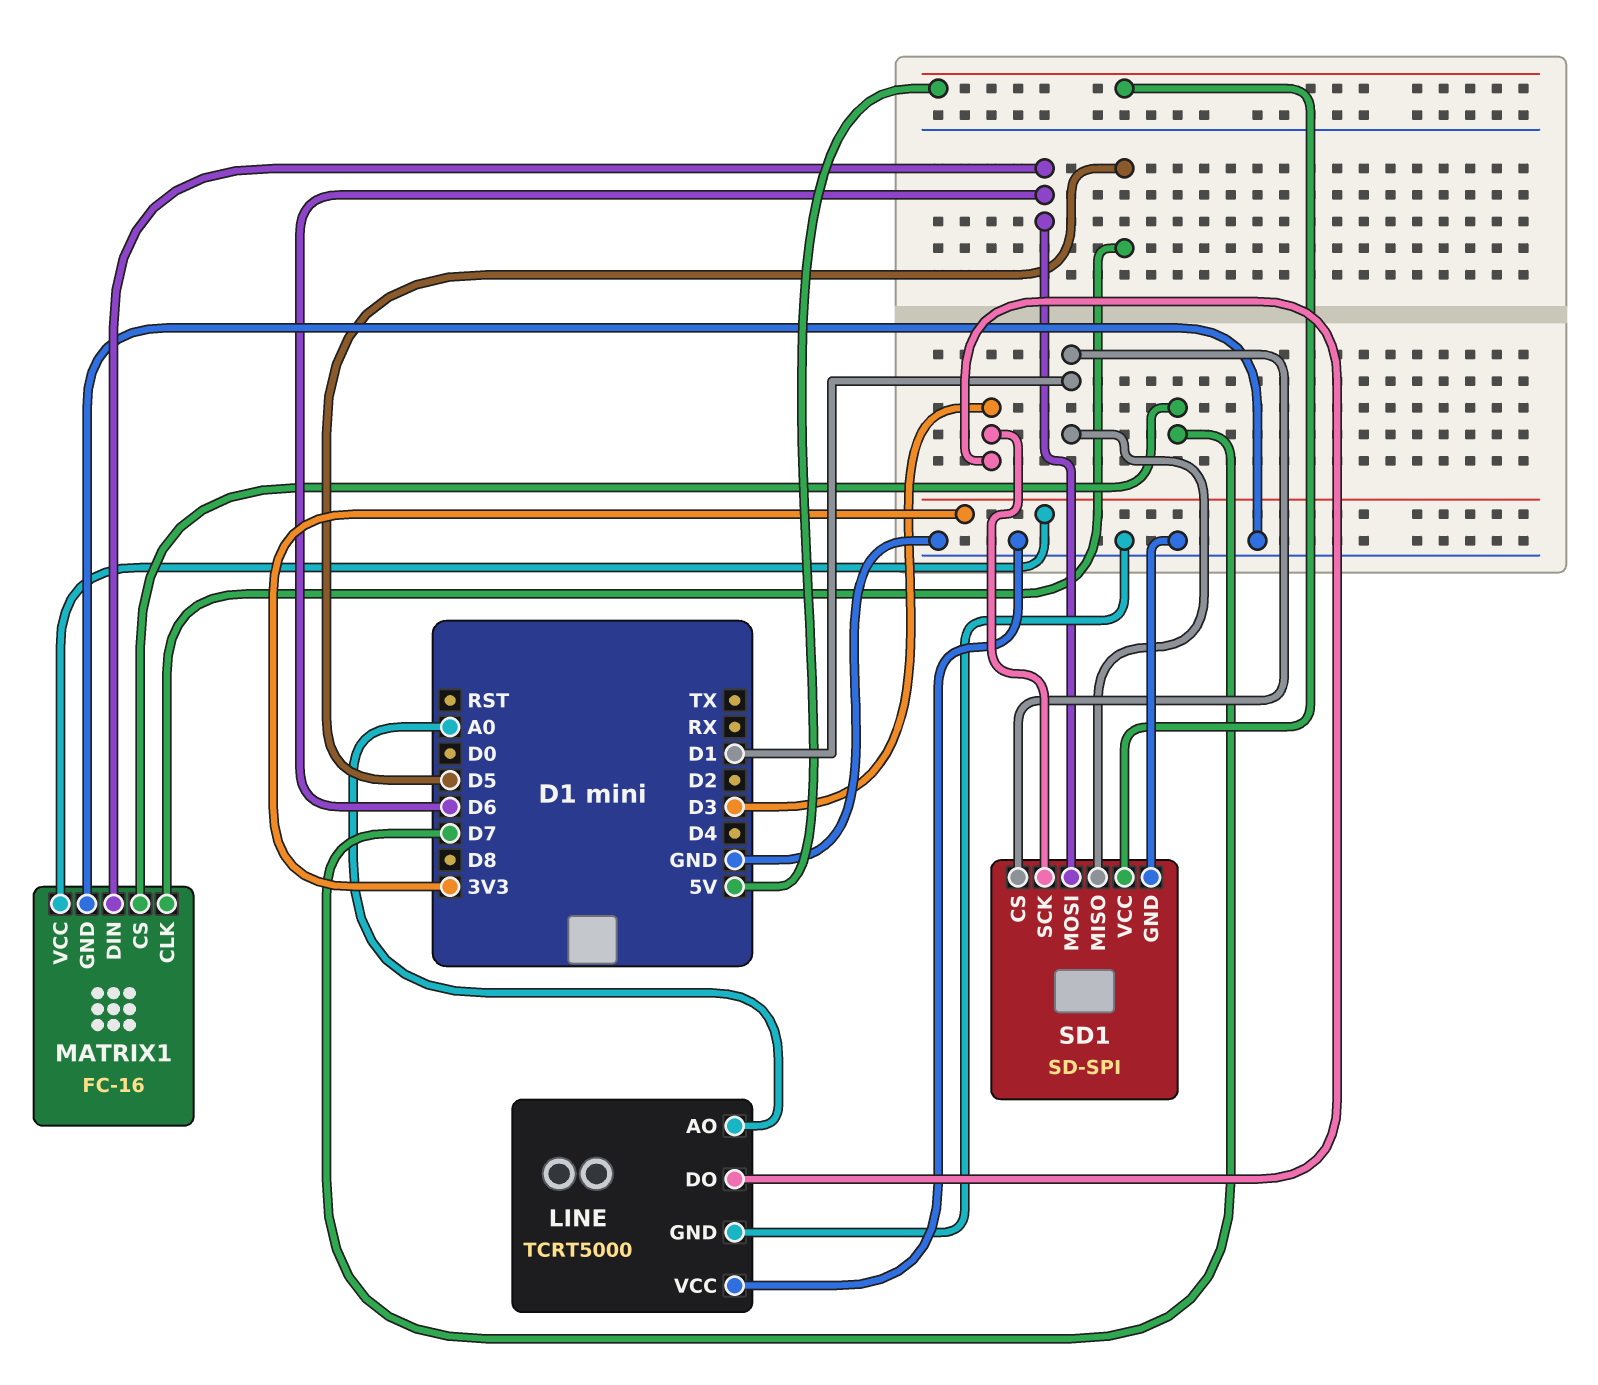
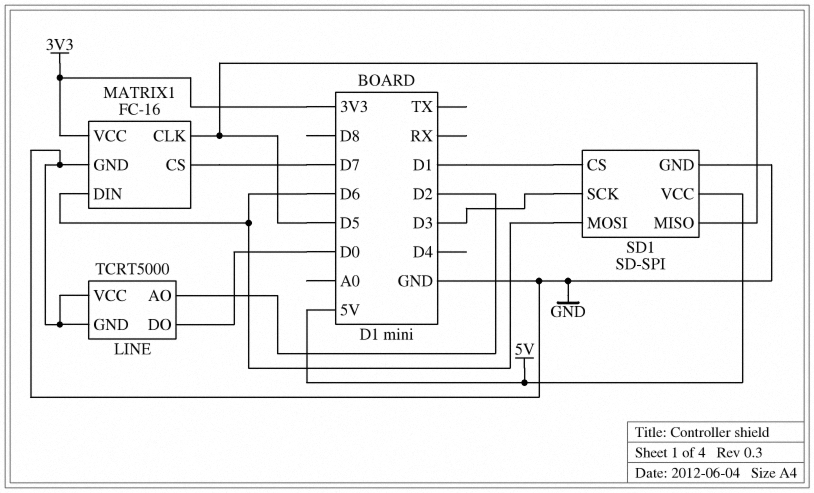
LINE pin AO: A0 -> D2
LINE pin DO: D3 -> D0
SD1 pin MISO: D1 -> D5

